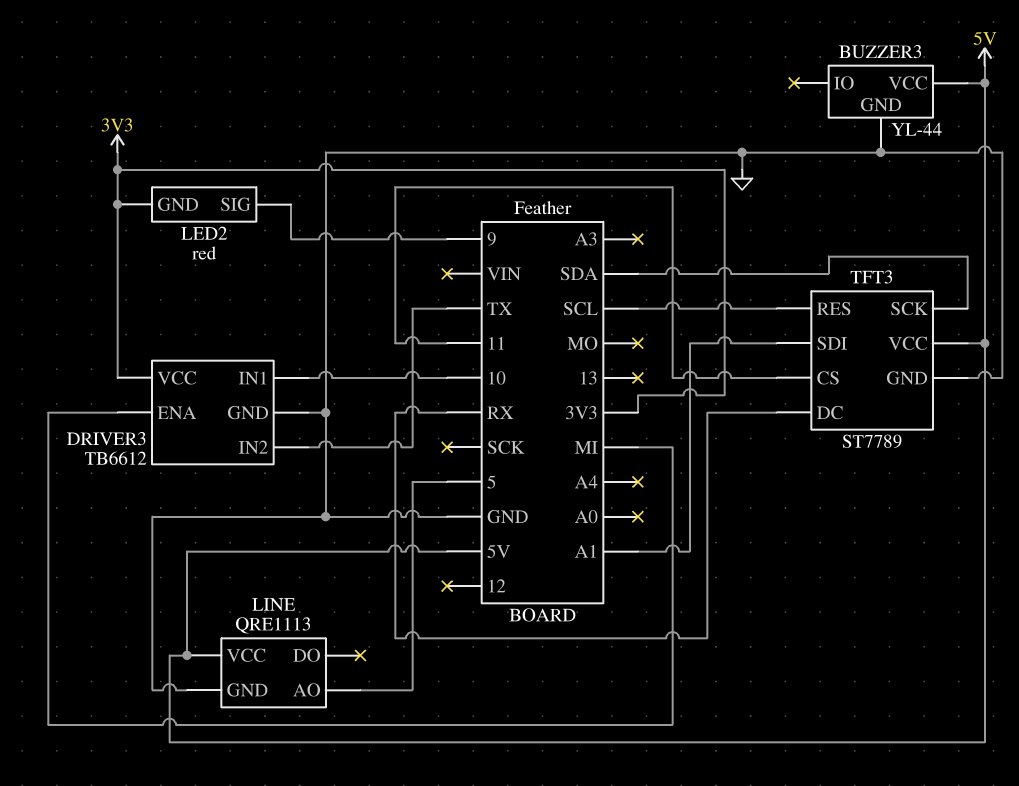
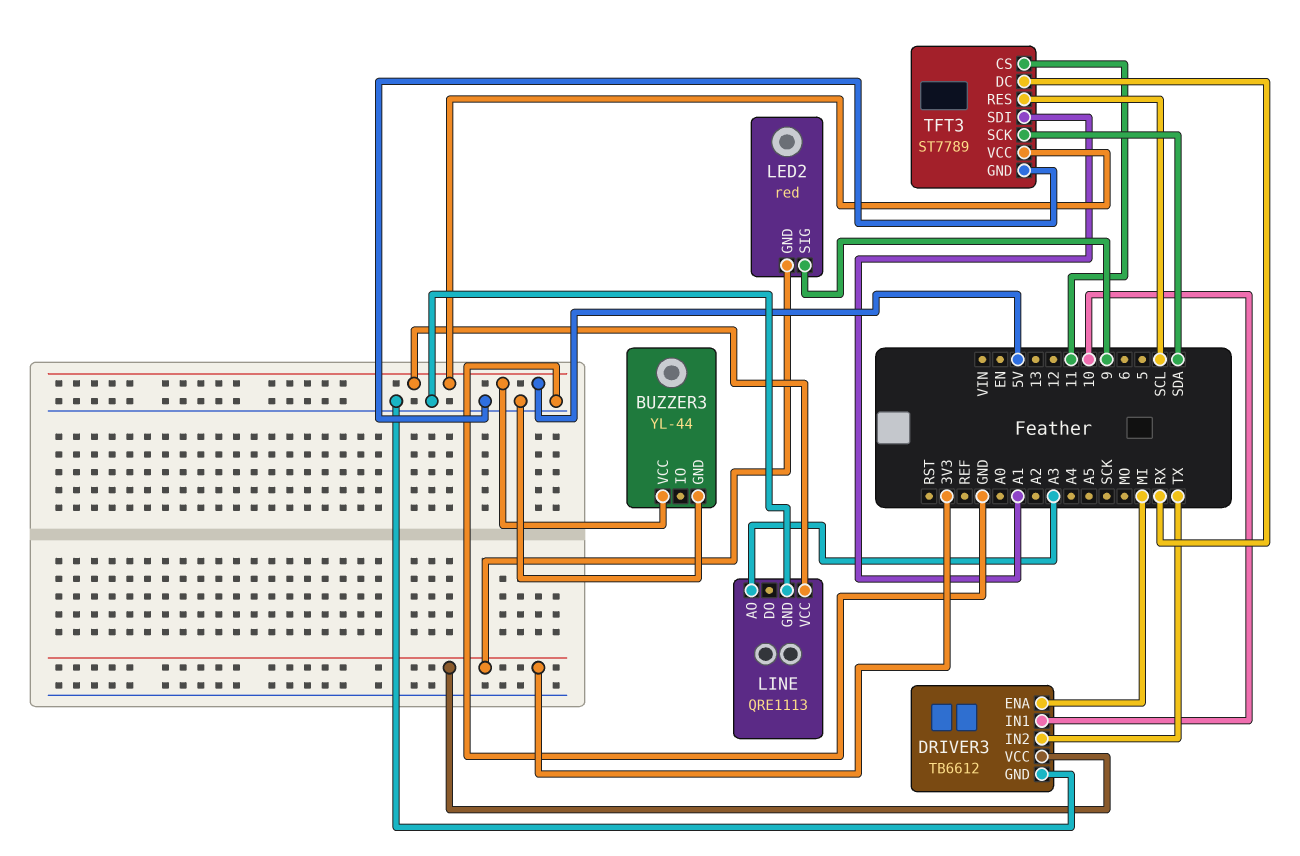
LINE pin AO: 5 -> A3

